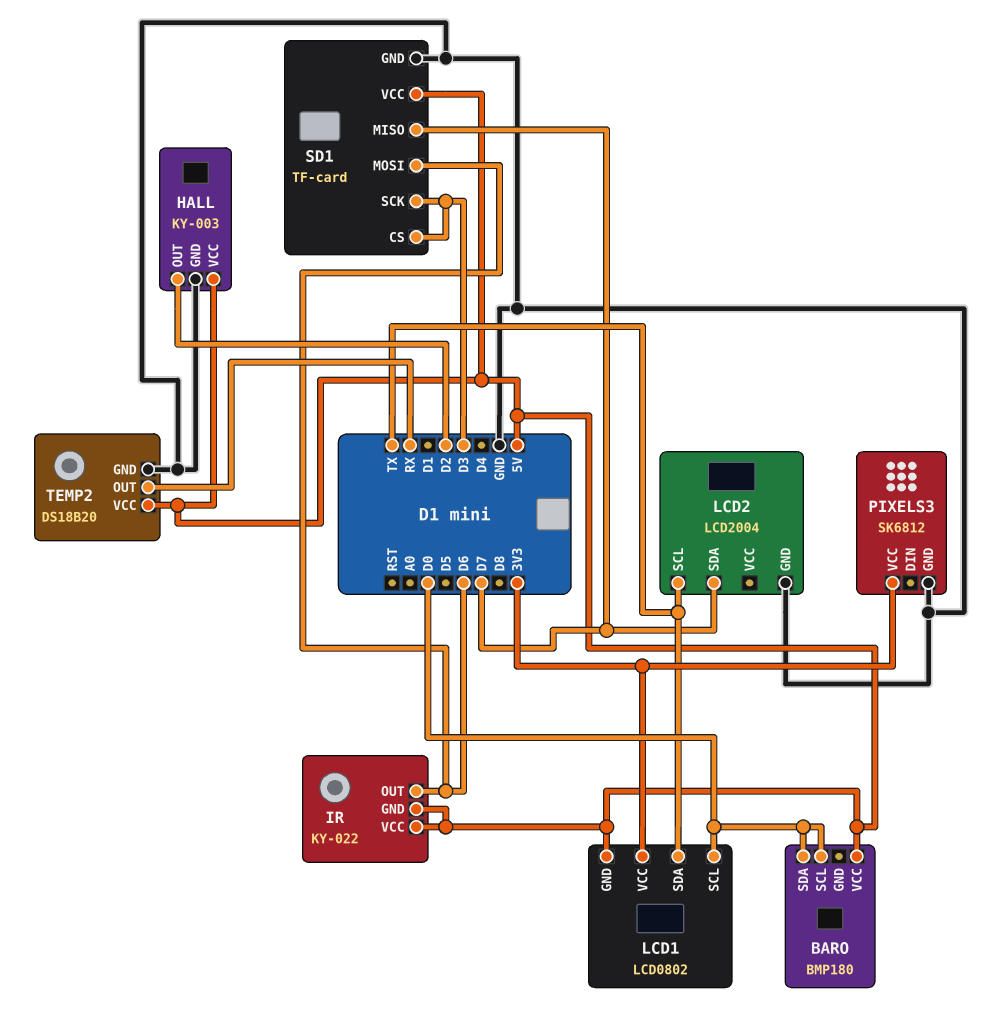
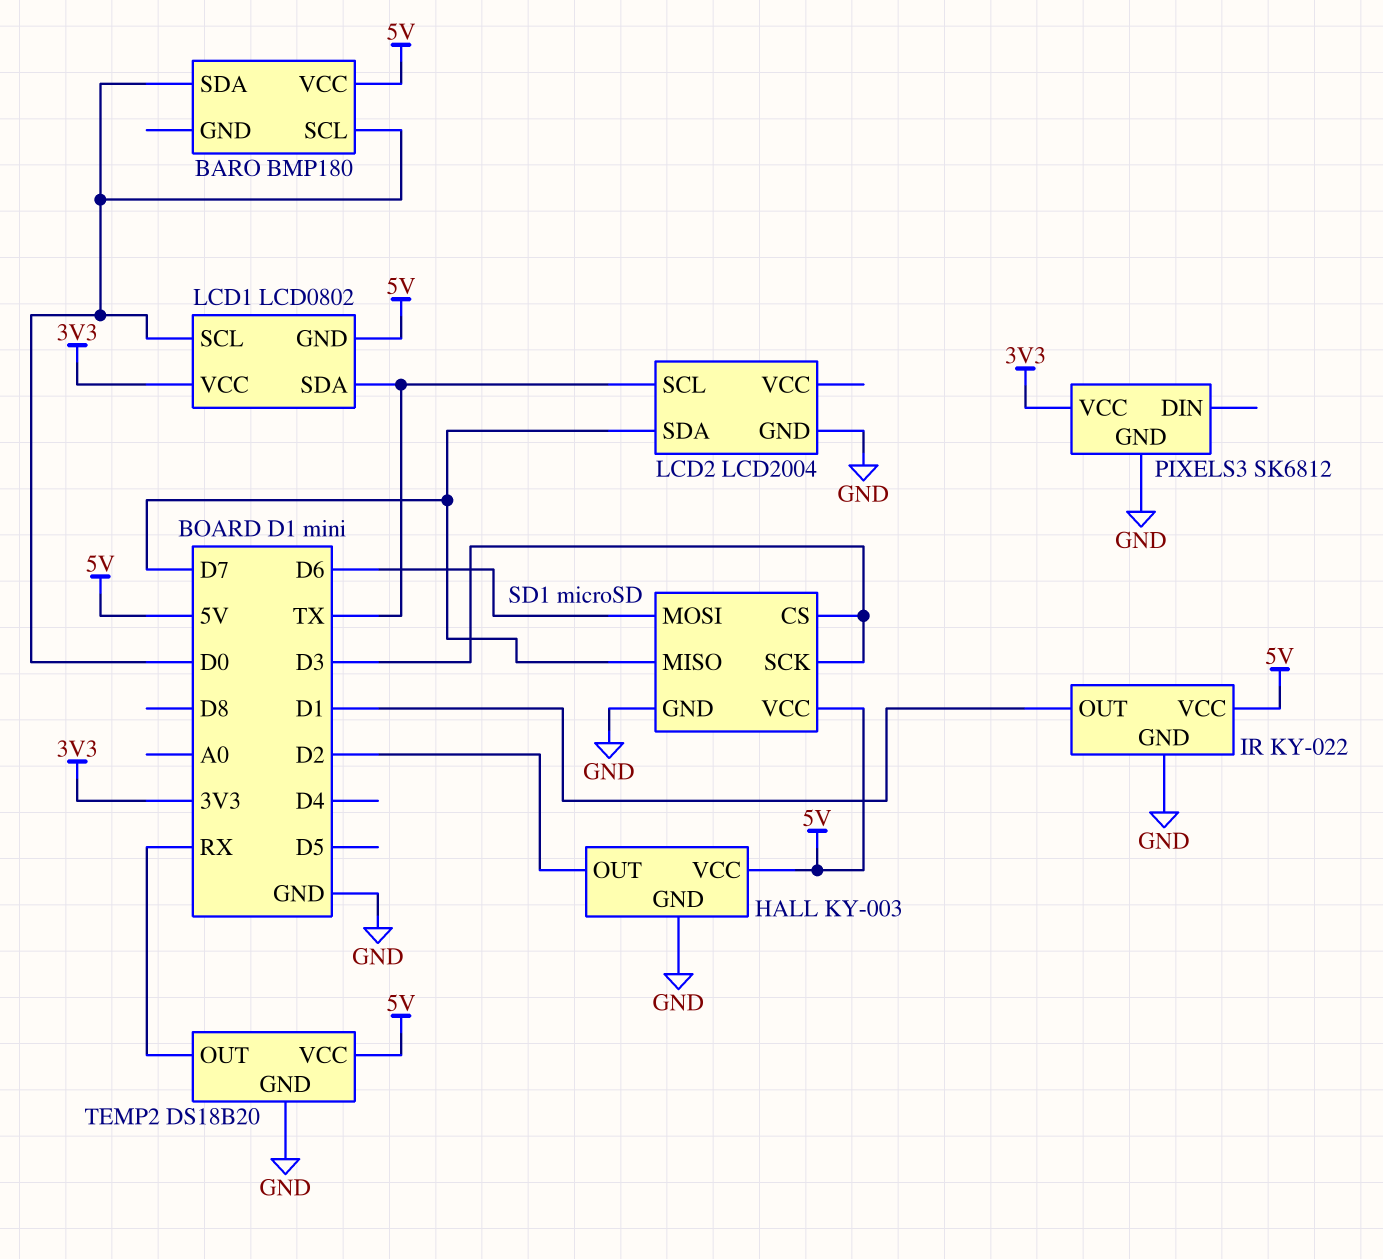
IR pin GND: 5V -> GND
IR pin OUT: D6 -> D1
SD1: TF-card -> microSD

